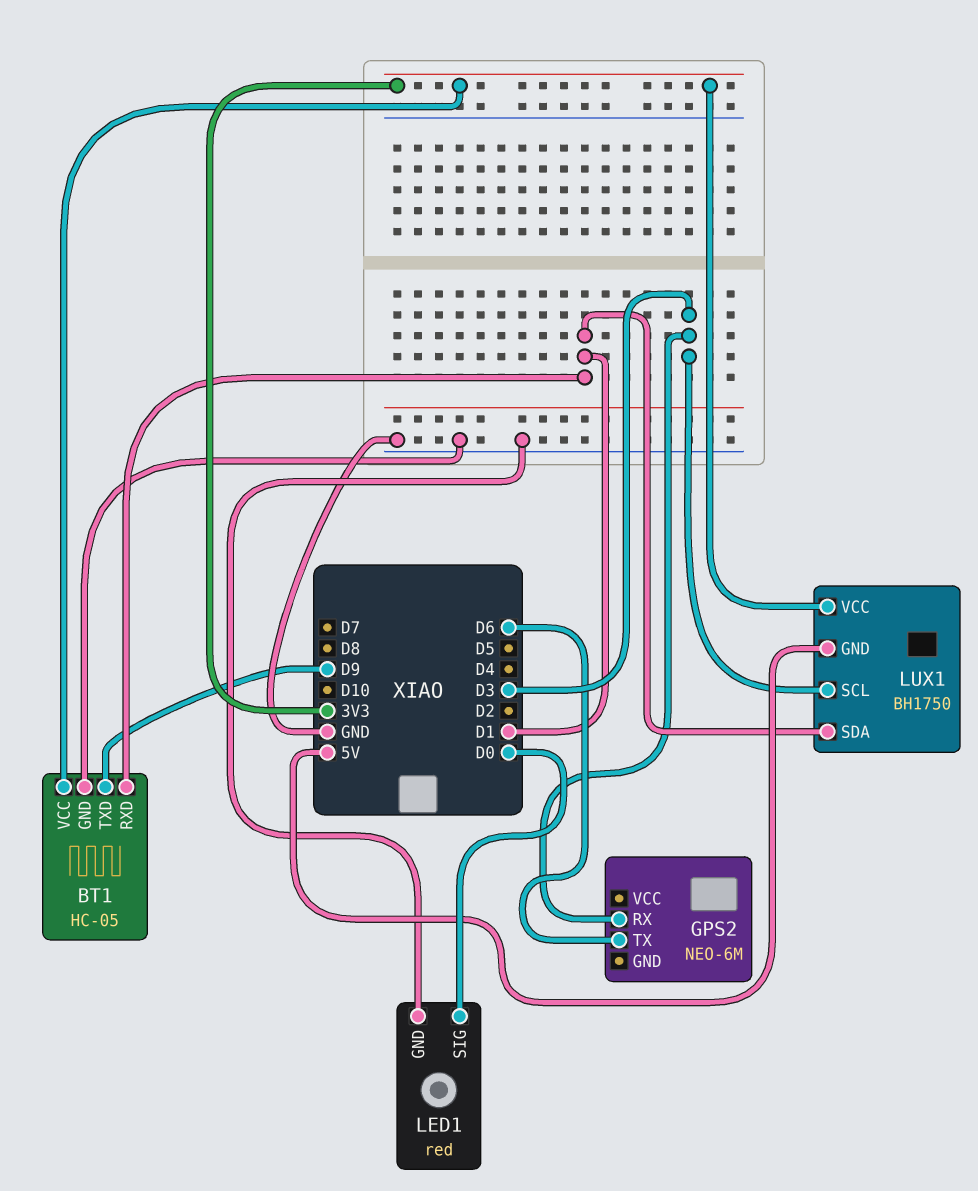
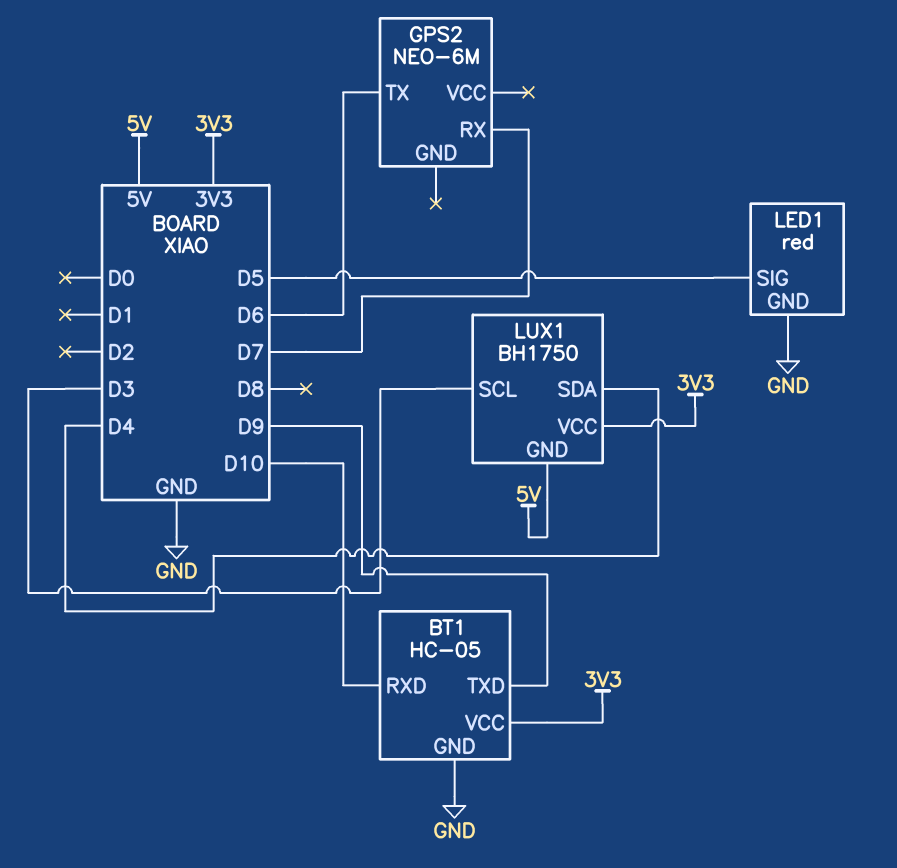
BT1 pin RXD: D1 -> D10
GPS2 pin RX: D3 -> D7
LED1 pin SIG: D0 -> D5
LUX1 pin SDA: D1 -> D4

